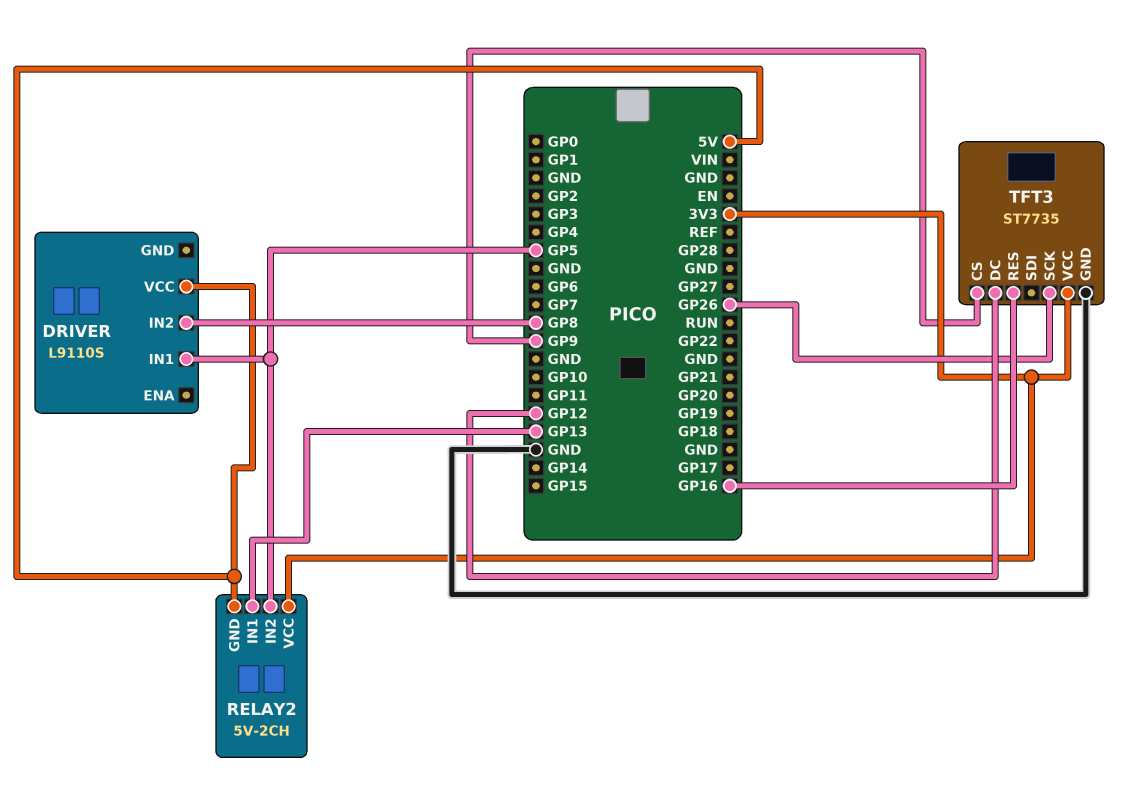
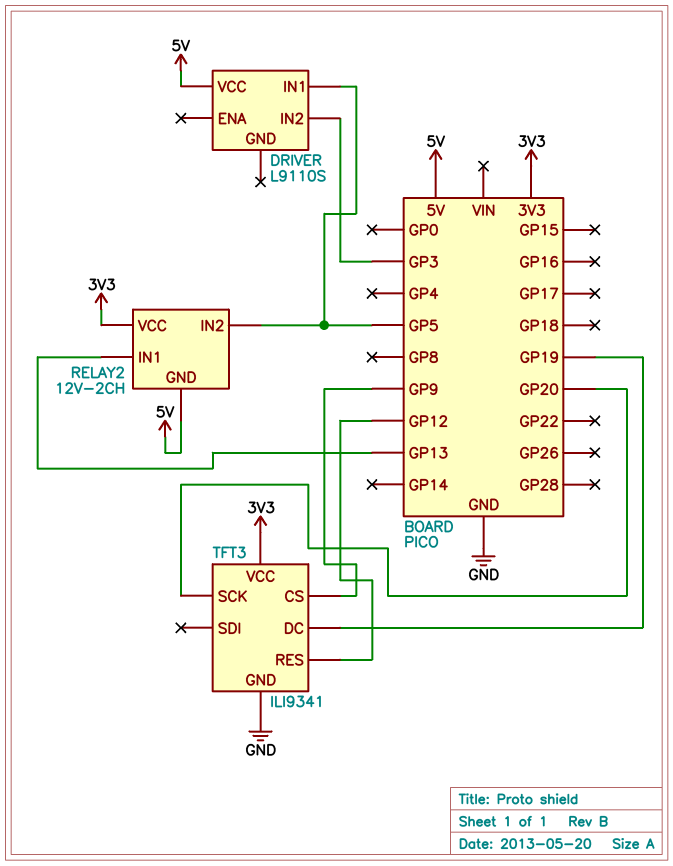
DRIVER pin IN2: GP8 -> GP3
RELAY2: 5V-2CH -> 12V-2CH
TFT3: ST7735 -> ILI9341
TFT3 pin DC: GP12 -> GP19
TFT3 pin RES: GP16 -> GP12
TFT3 pin SCK: GP26 -> GP20

